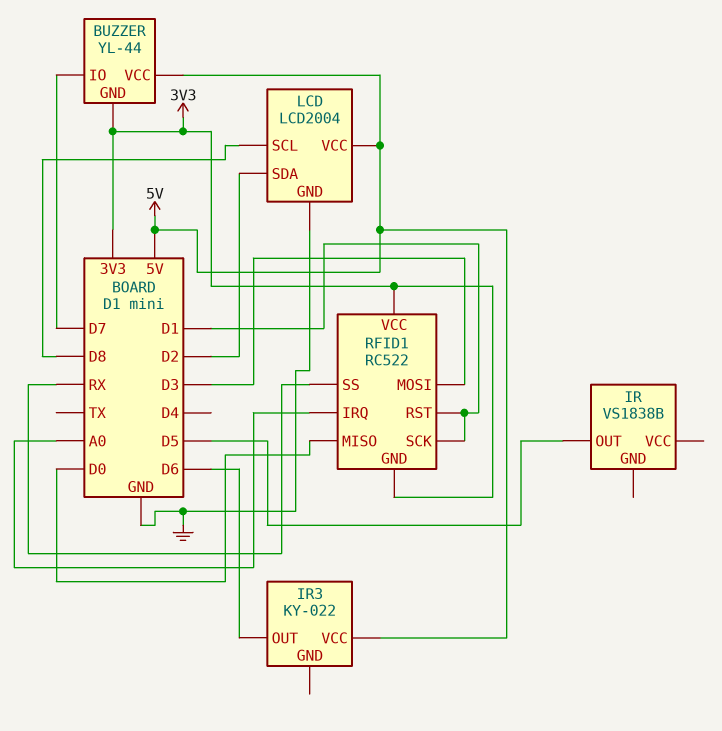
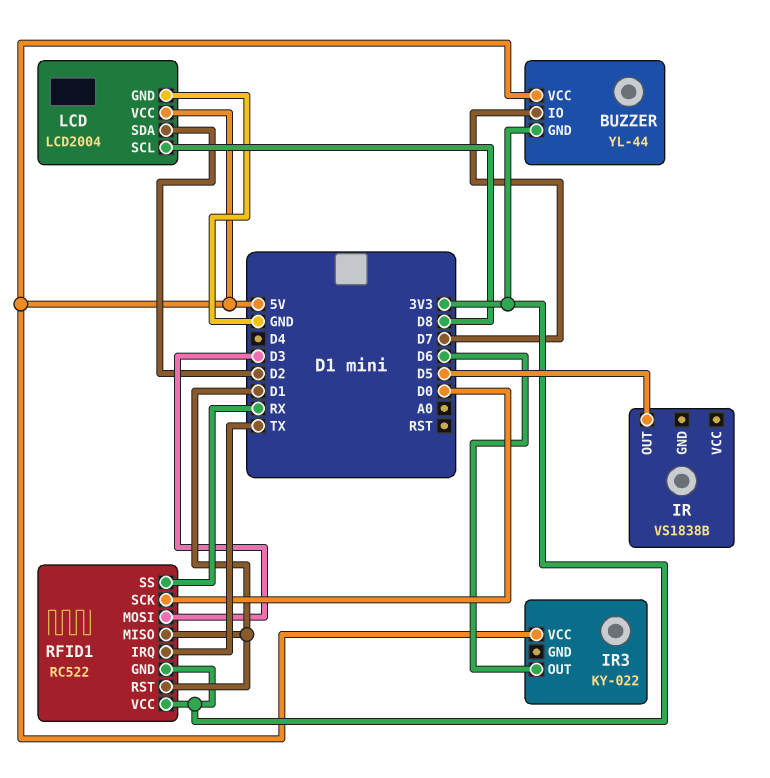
RFID1 pin IRQ: A0 -> TX
RFID1 pin MISO: D0 -> D1
RFID1 pin SCK: D1 -> D0

